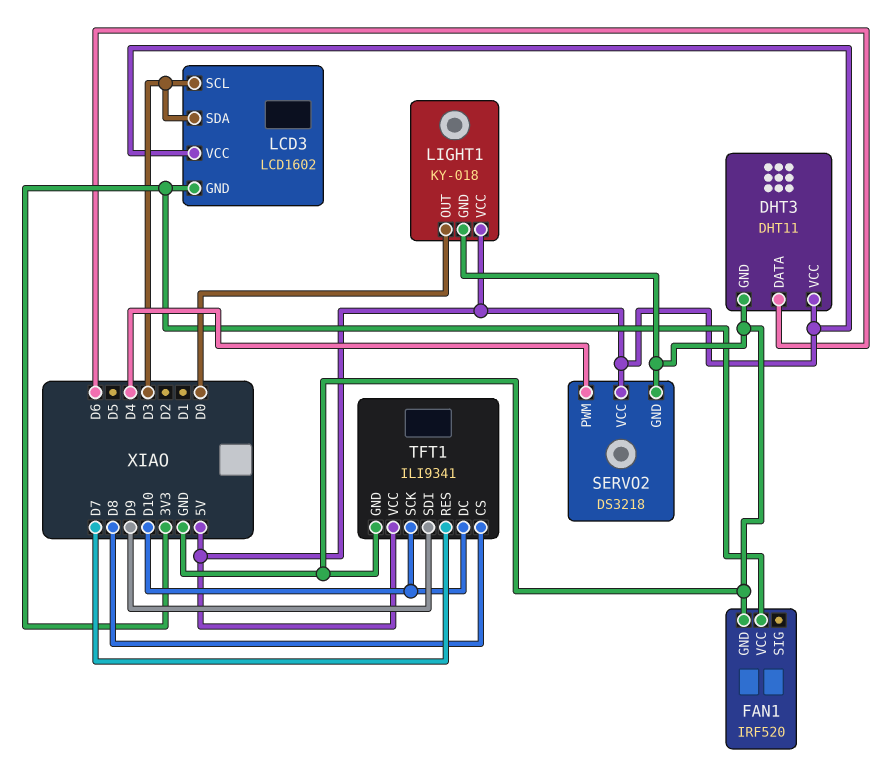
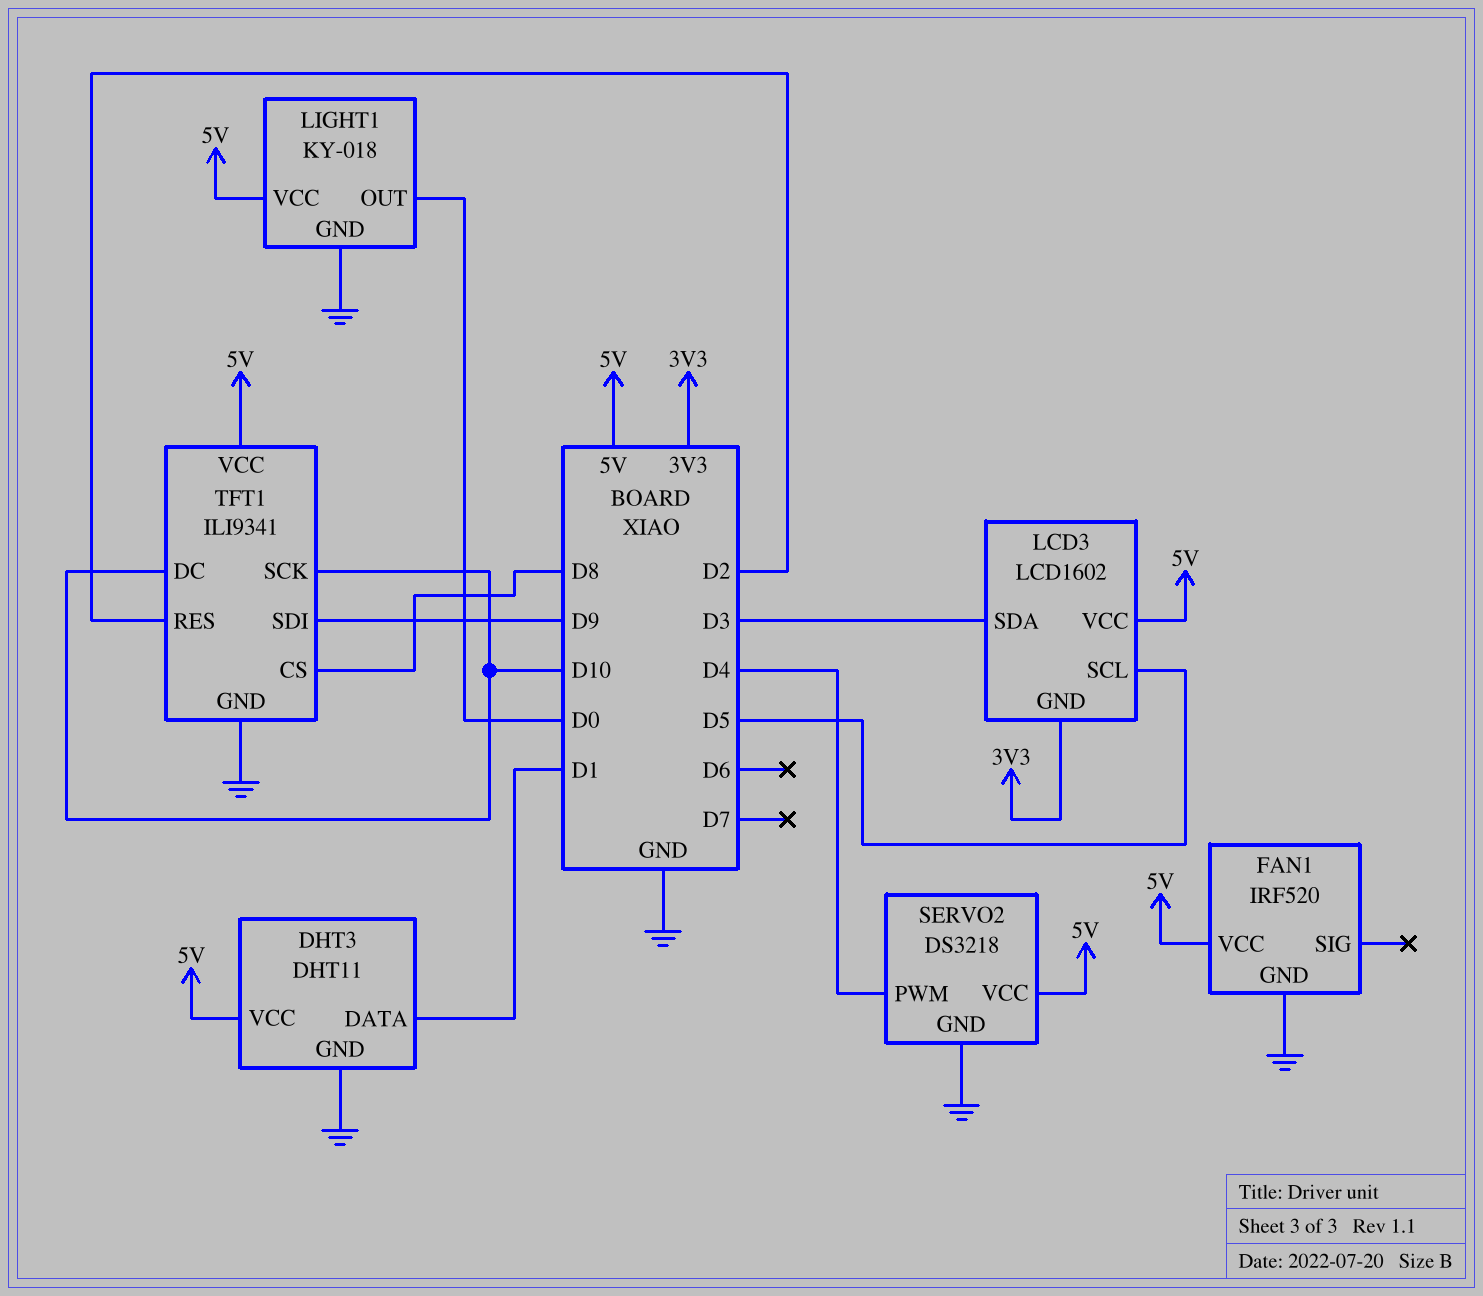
DHT3 pin DATA: D6 -> D1
FAN1 pin VCC: 3V3 -> 5V
LCD3 pin SCL: D3 -> D5
TFT1 pin RES: D7 -> D2

